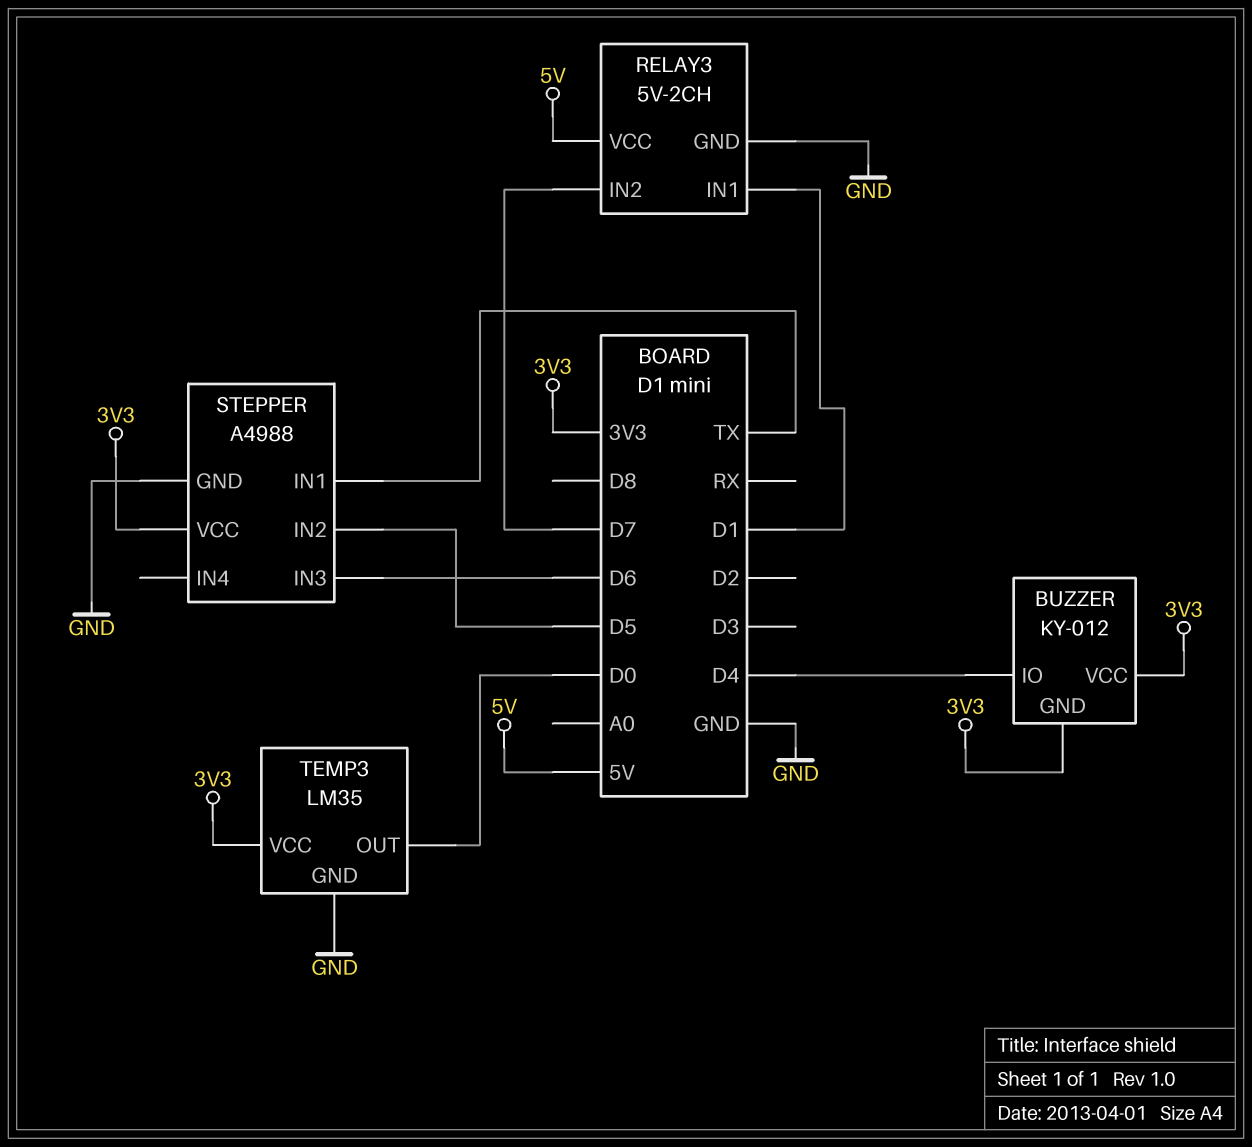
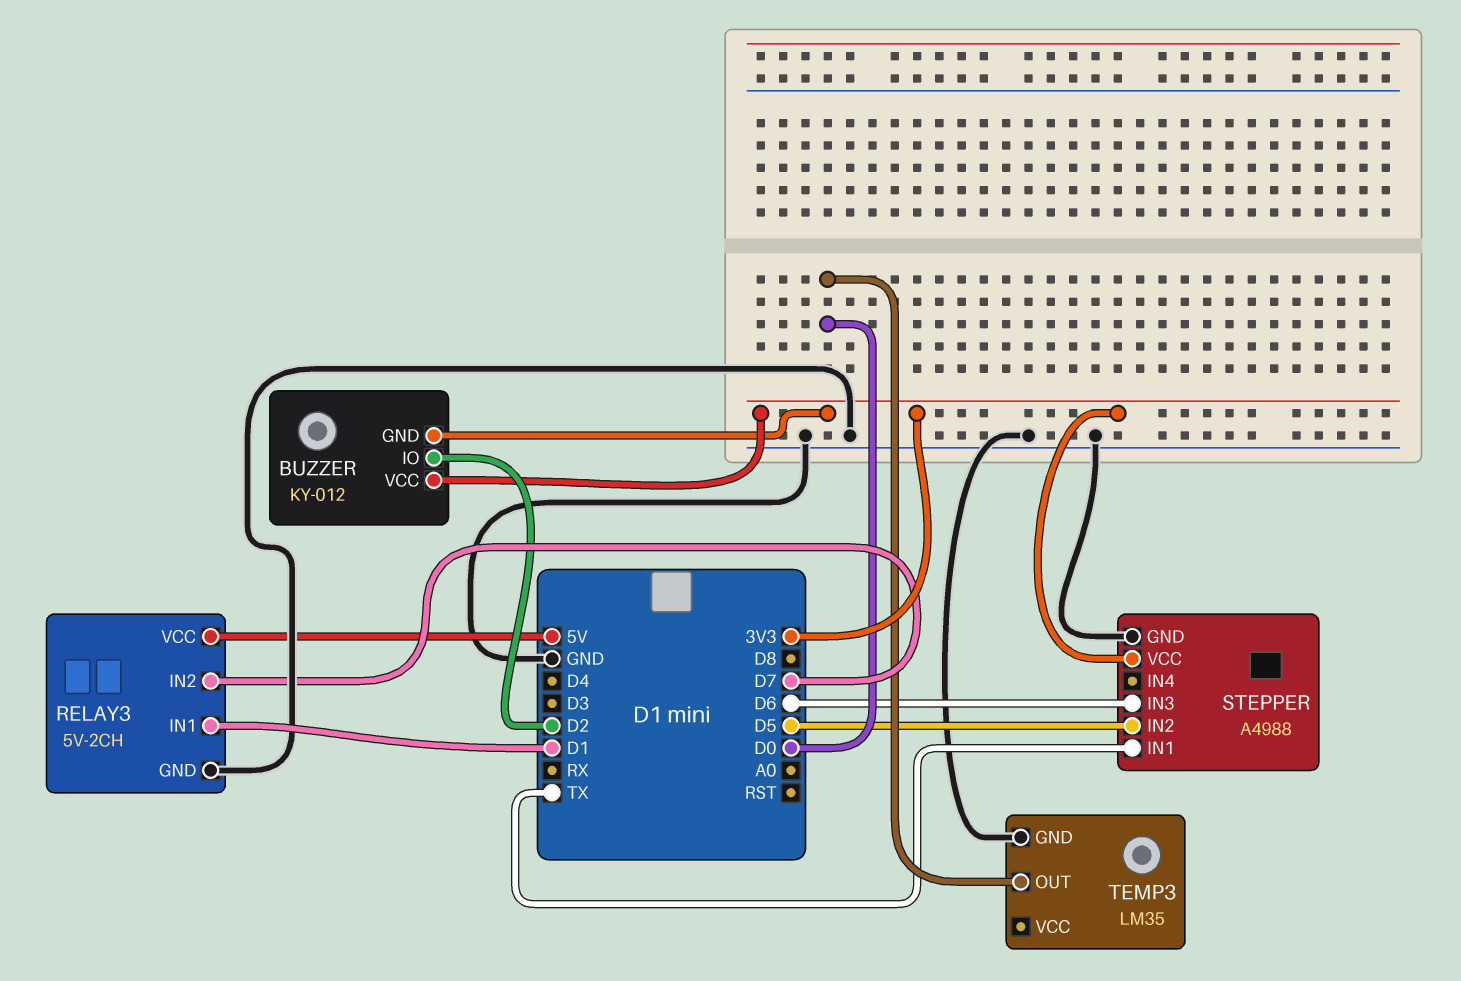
BUZZER pin IO: D4 -> D2
TEMP3 pin VCC: 3V3 -> none

